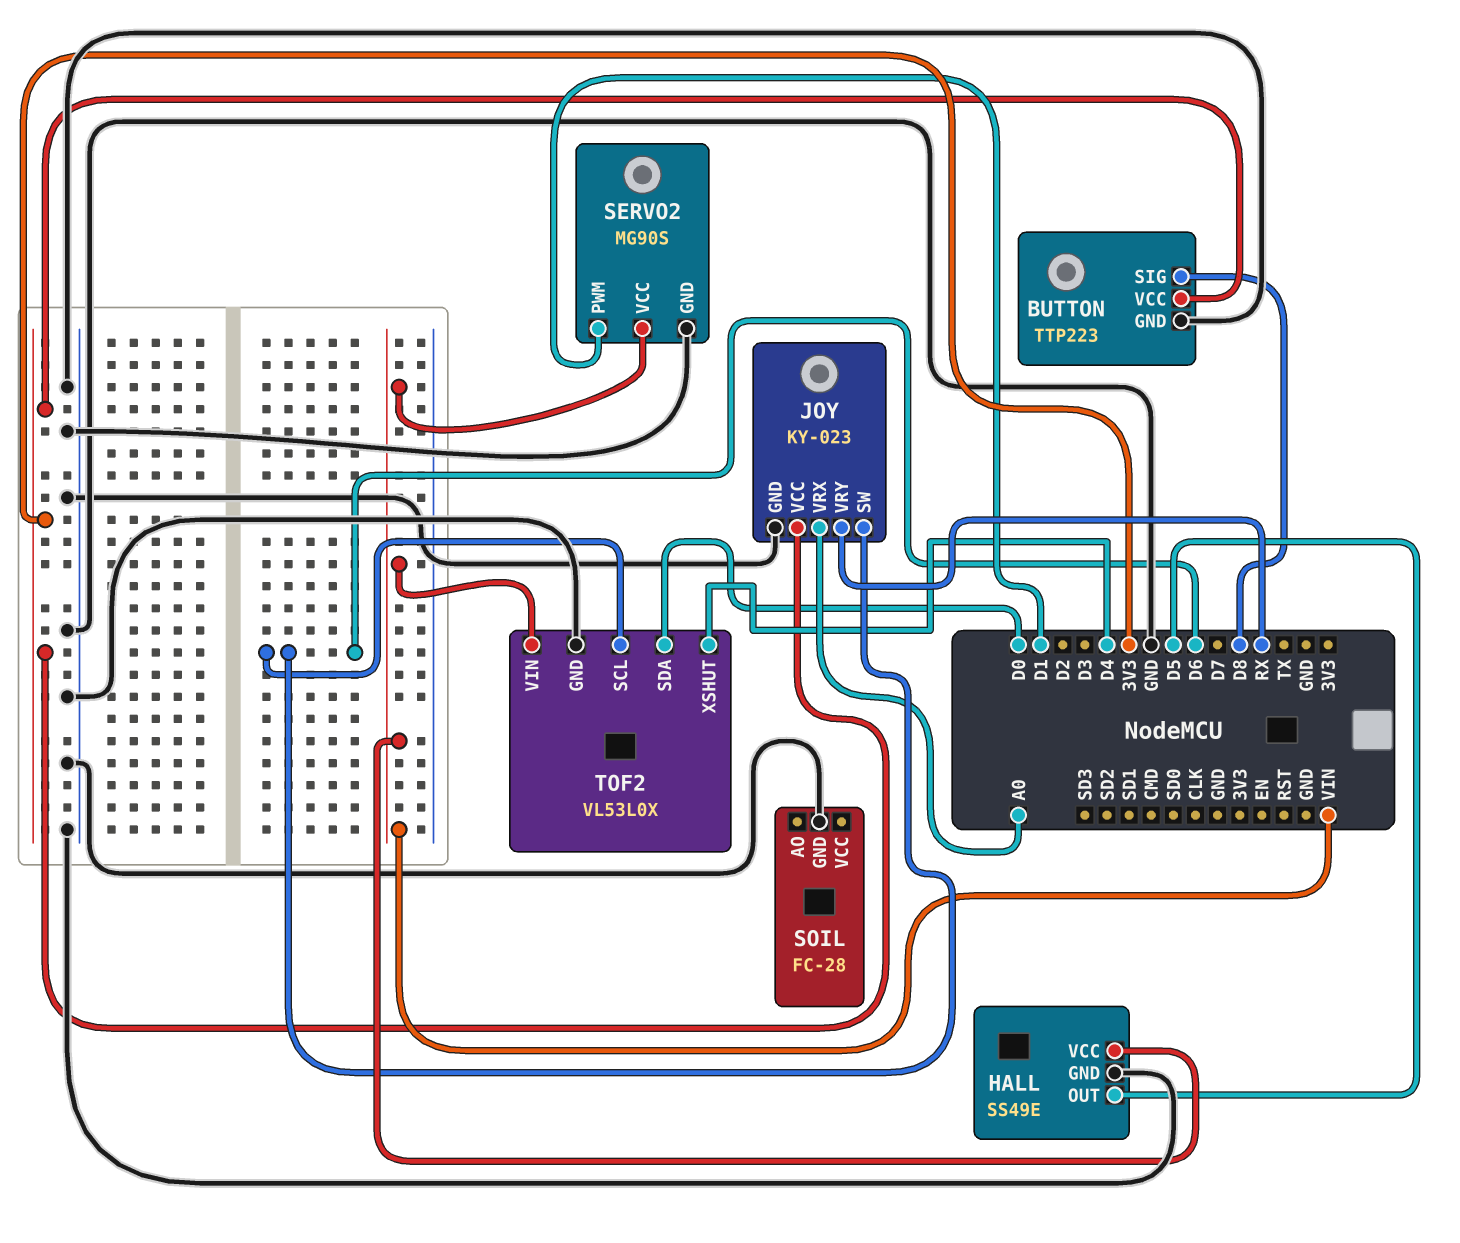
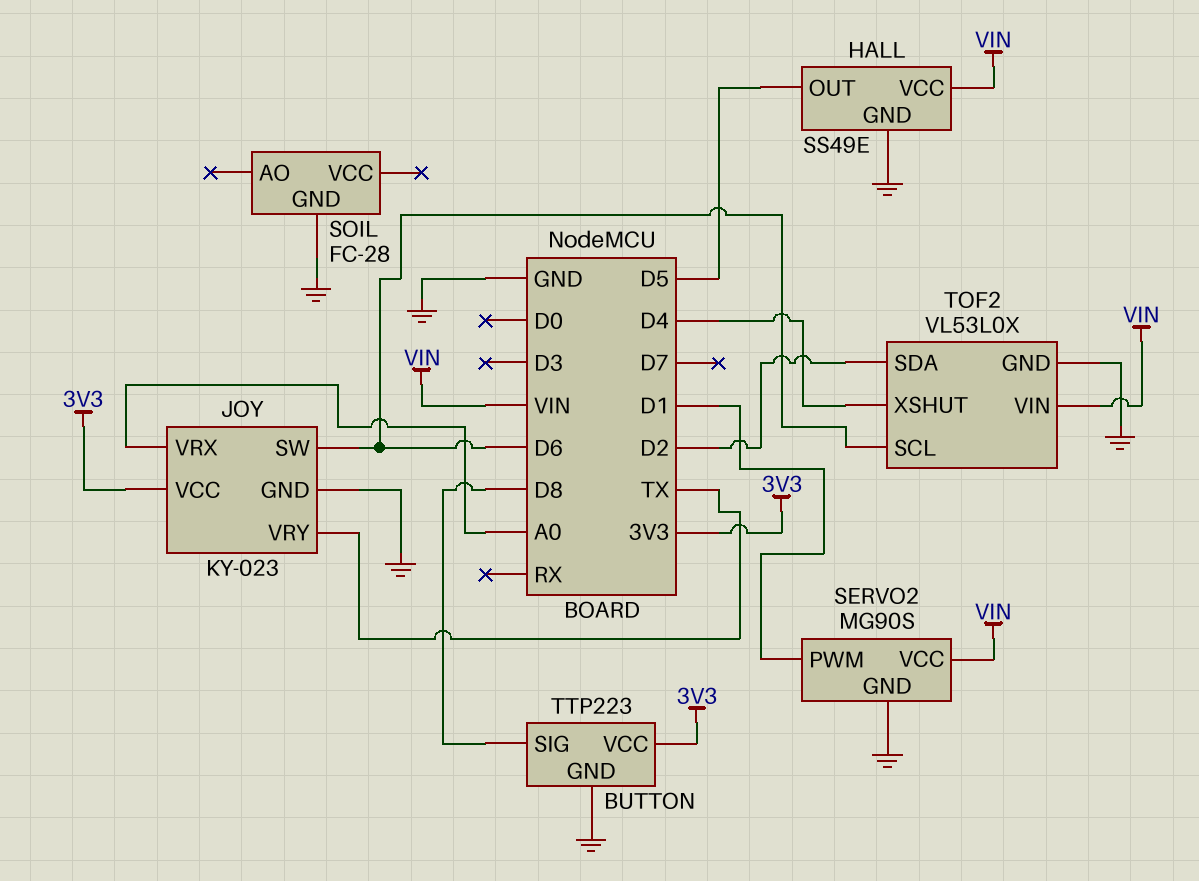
JOY pin VRY: RX -> TX
TOF2 pin SDA: D0 -> D2

